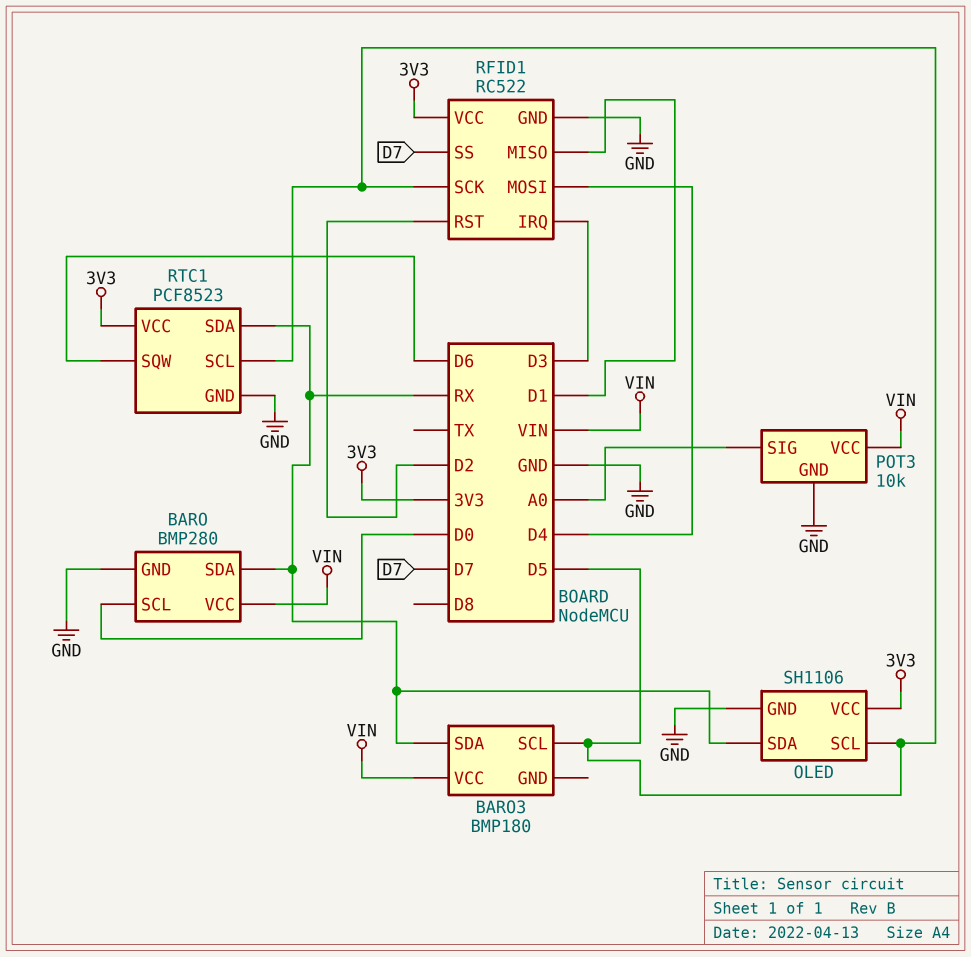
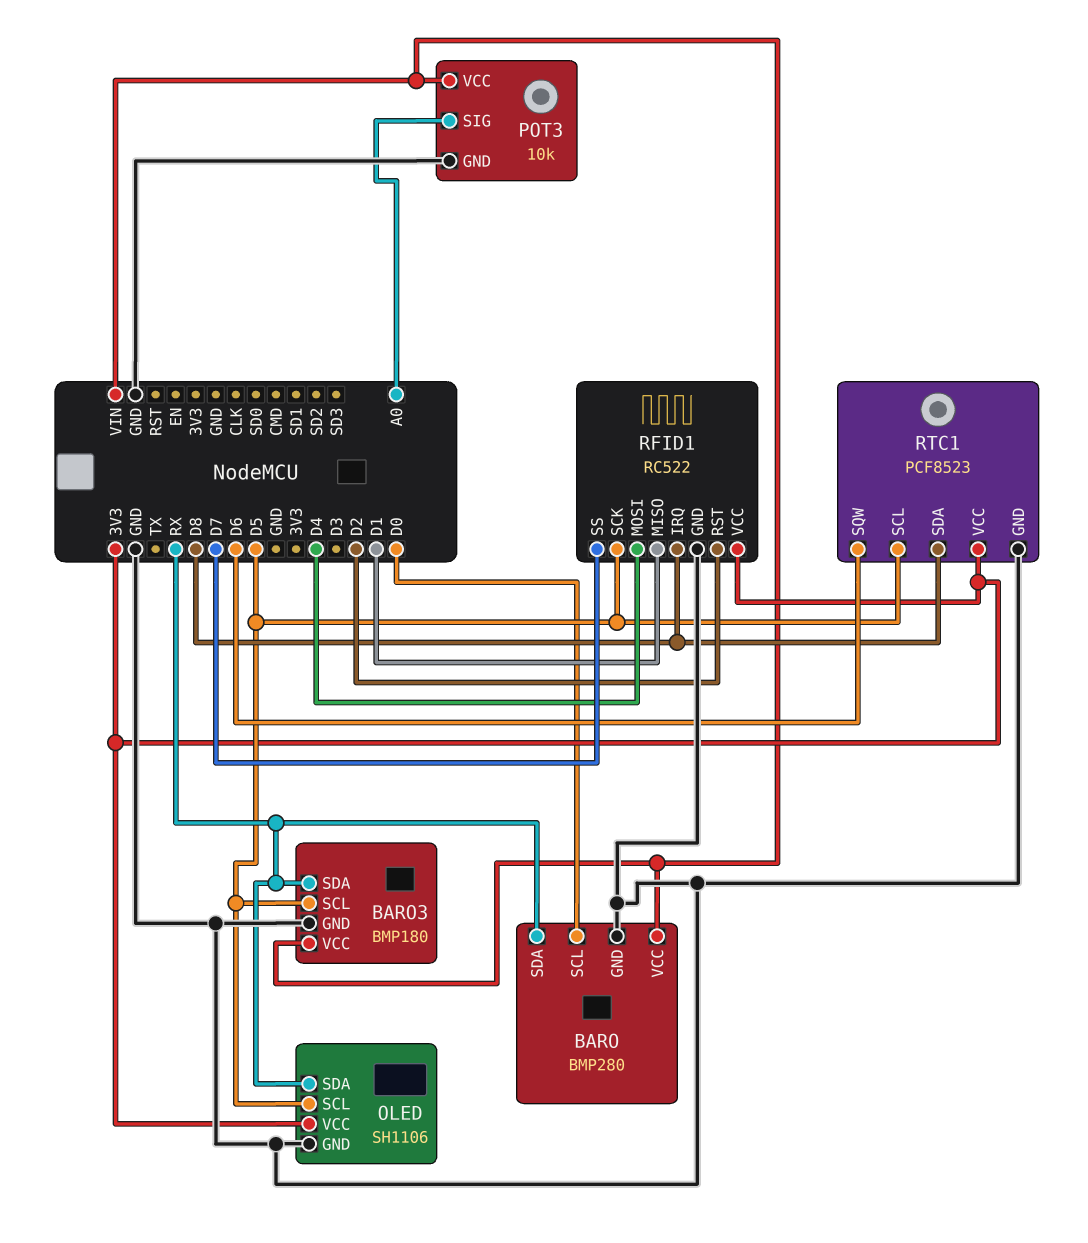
BARO3 pin GND: none -> GND
RFID1 pin IRQ: D3 -> D8
RTC1 pin SDA: RX -> D8

